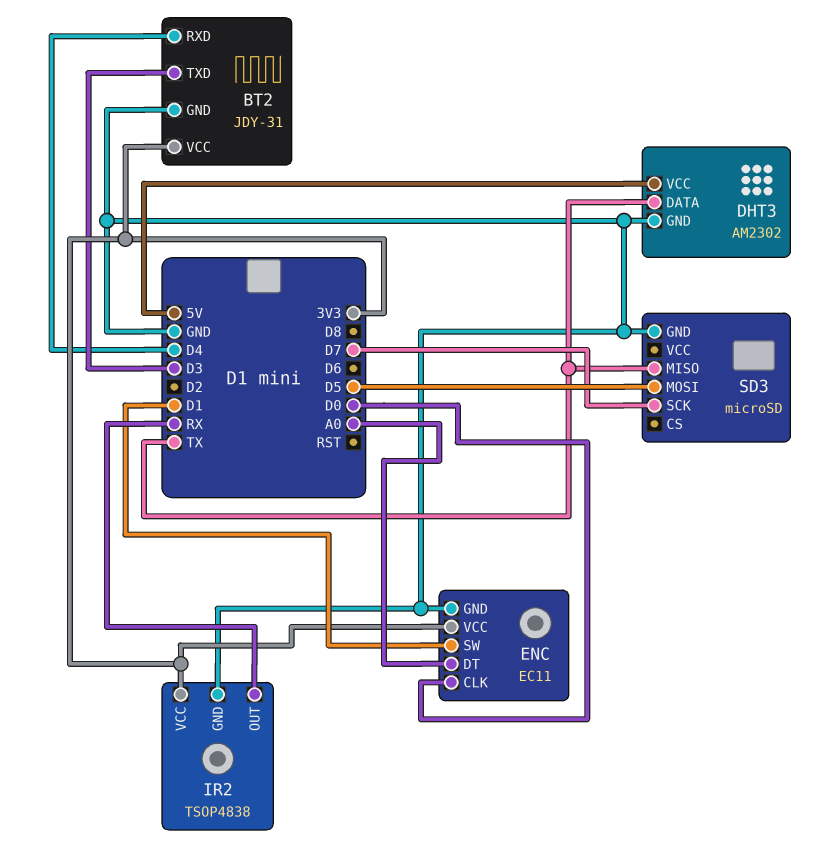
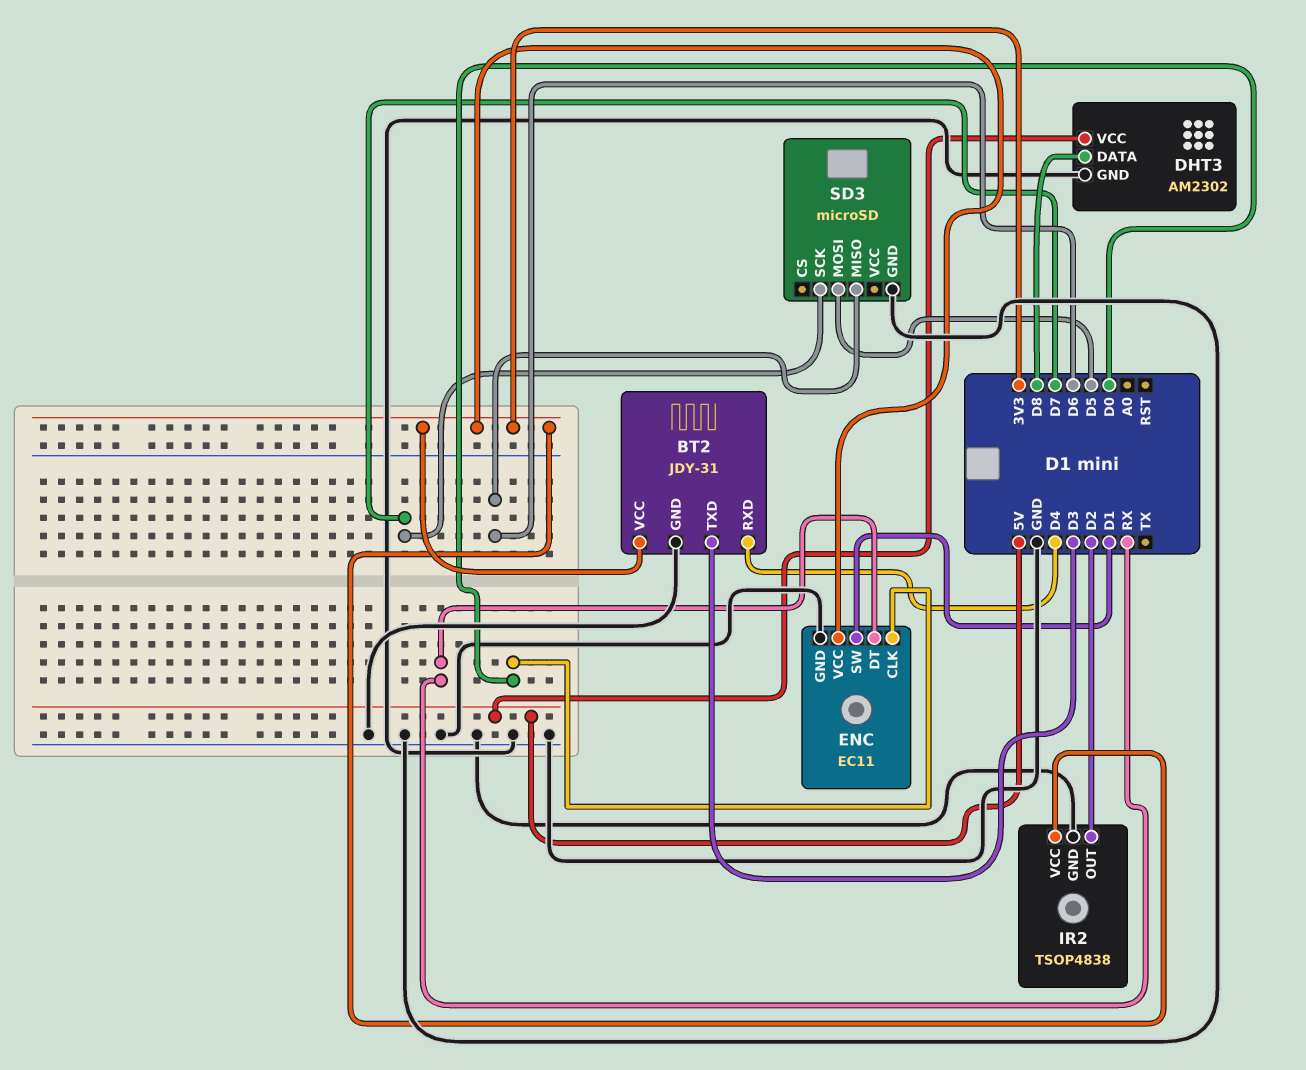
DHT3 pin DATA: TX -> D8
ENC pin DT: A0 -> RX
IR2 pin OUT: RX -> D2
SD3 pin MISO: TX -> D6

